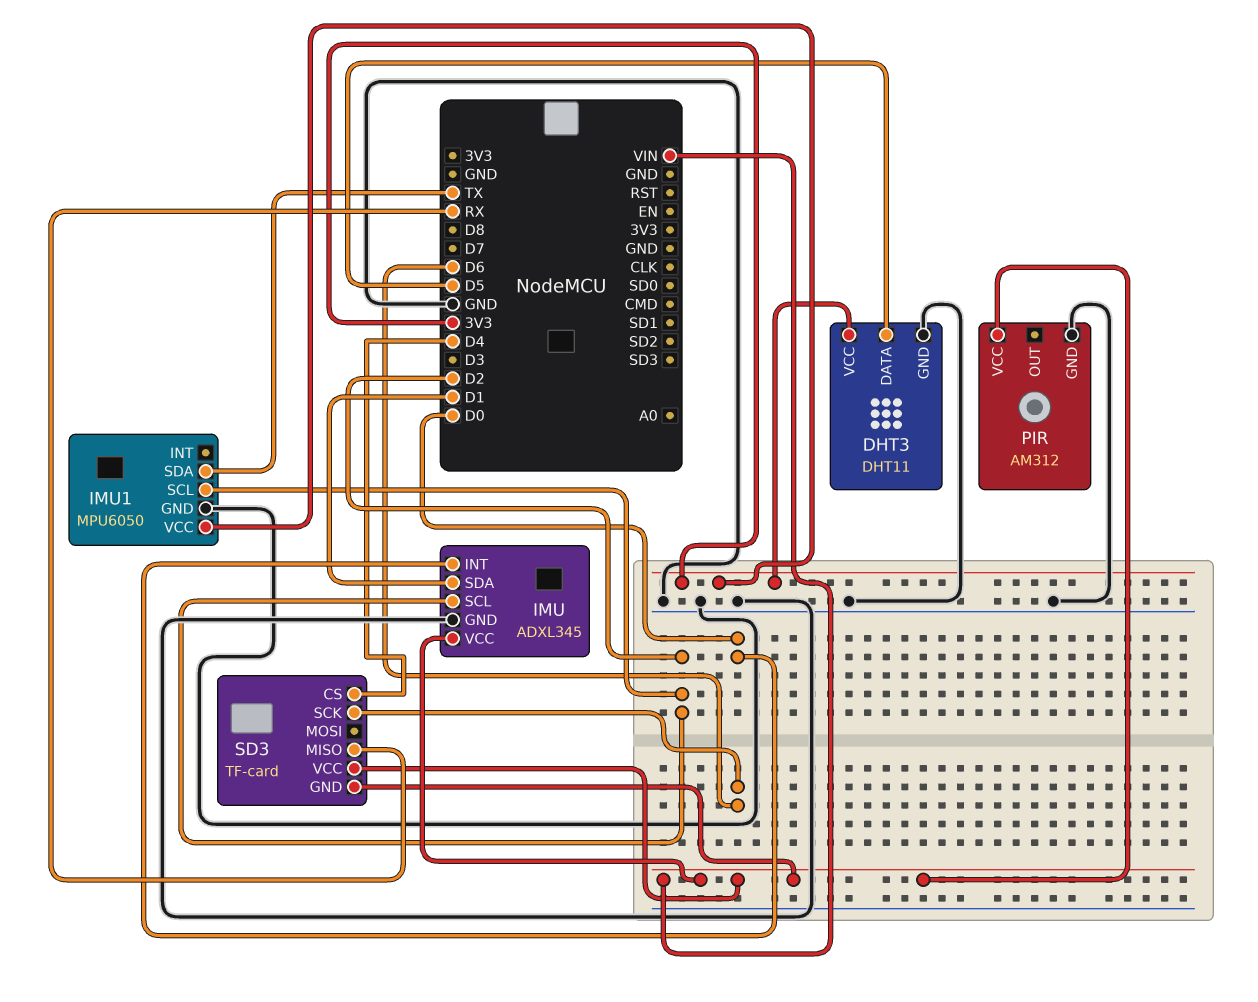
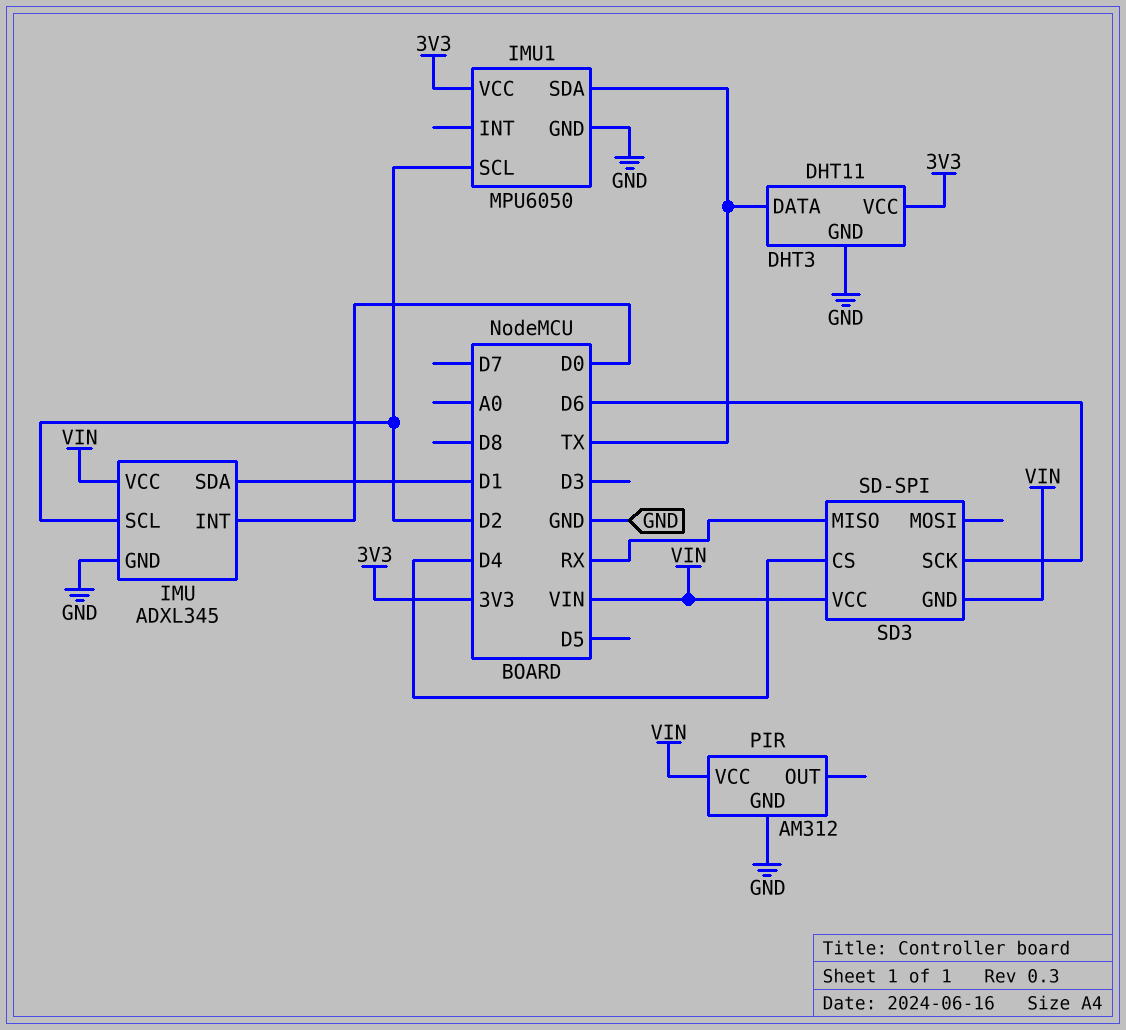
DHT3 pin DATA: D5 -> TX
SD3: TF-card -> SD-SPI

